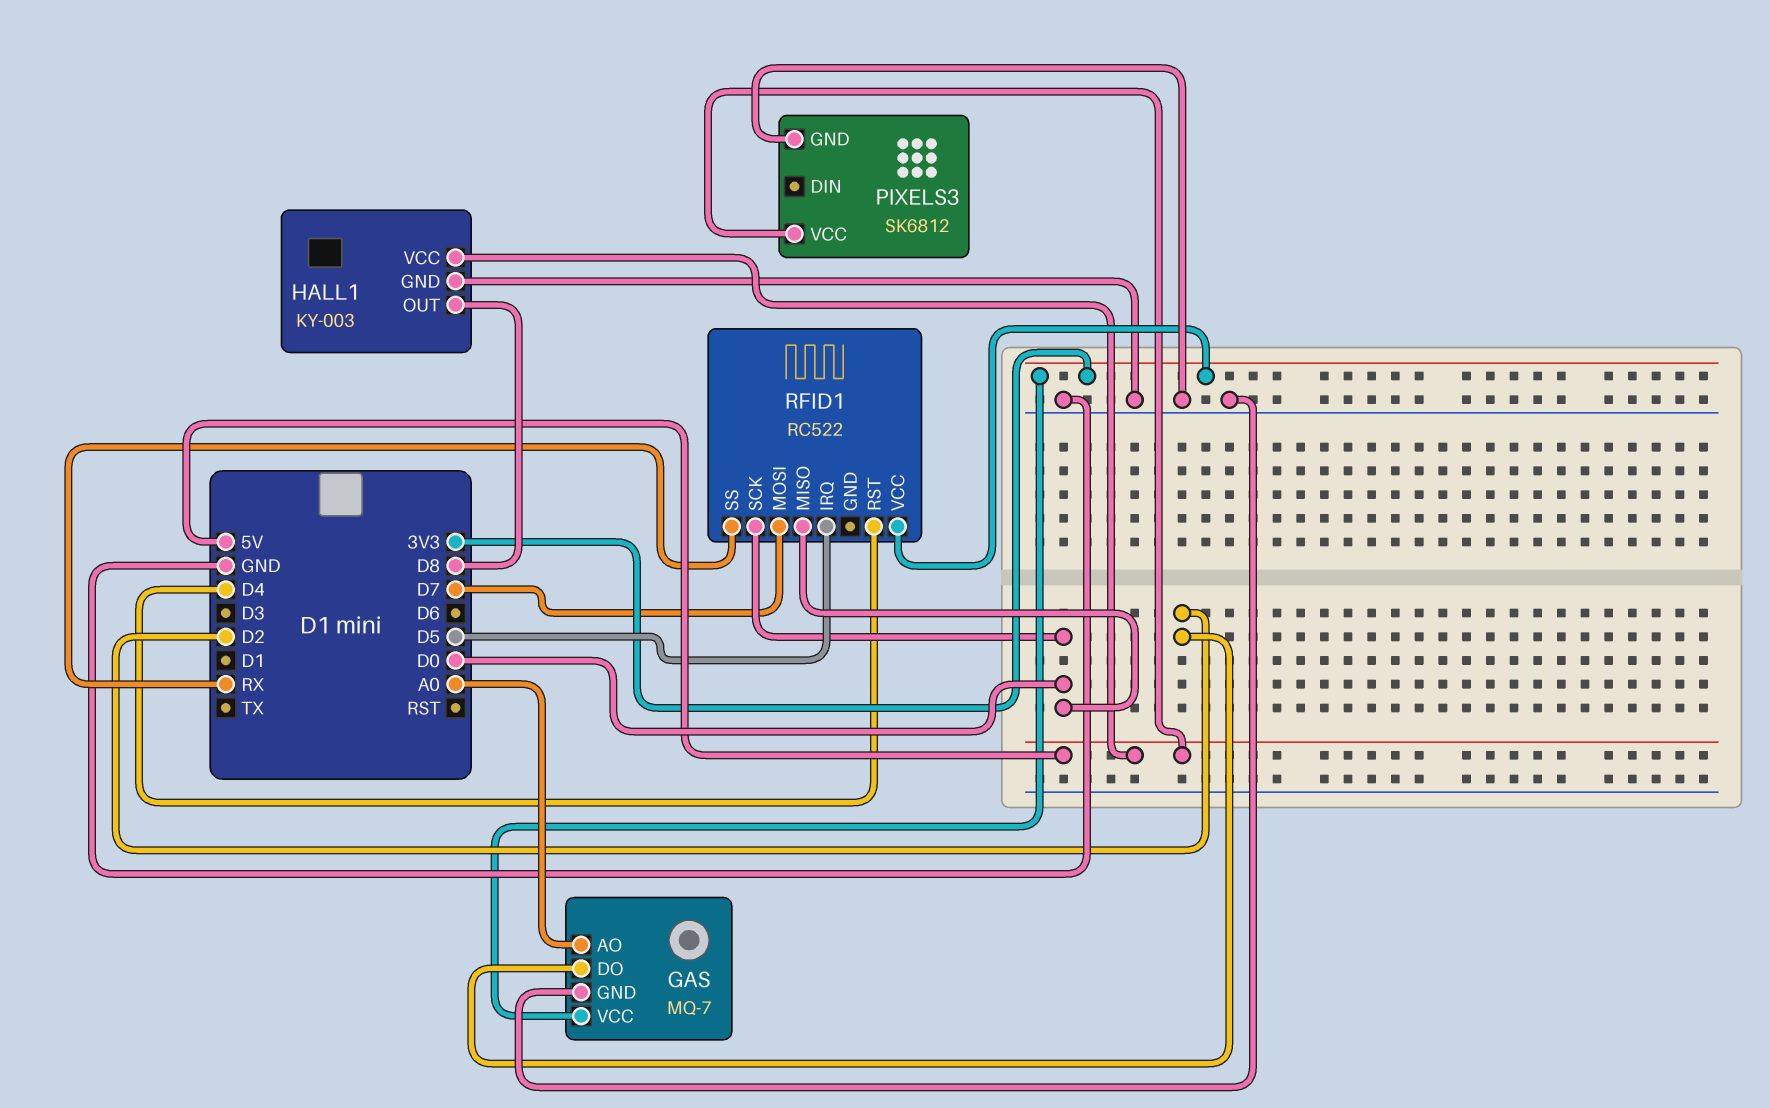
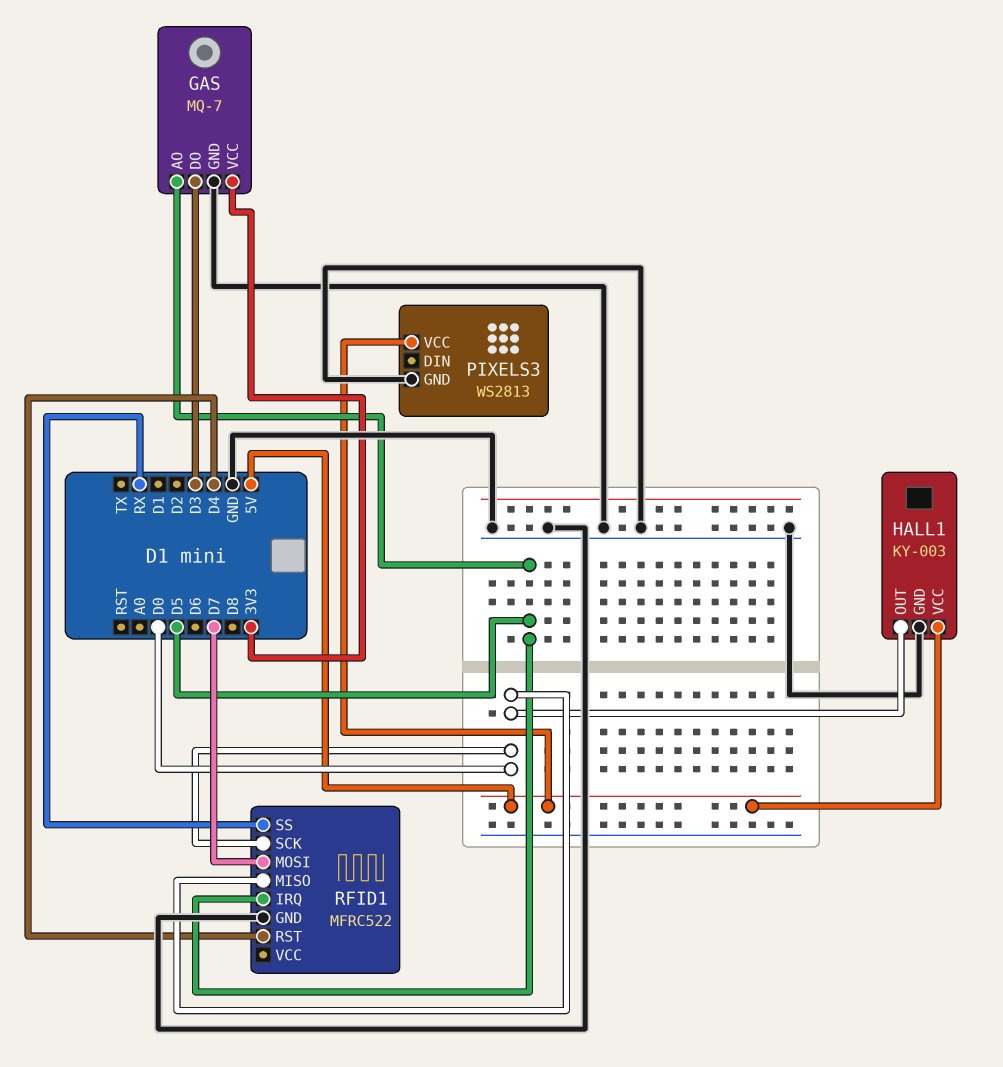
GAS pin AO: A0 -> D5
GAS pin DO: D2 -> D3
HALL1 pin OUT: D8 -> D0
PIXELS3: SK6812 -> WS2813
RFID1: RC522 -> MFRC522
RFID1 pin GND: none -> GND
RFID1 pin VCC: 3V3 -> none

